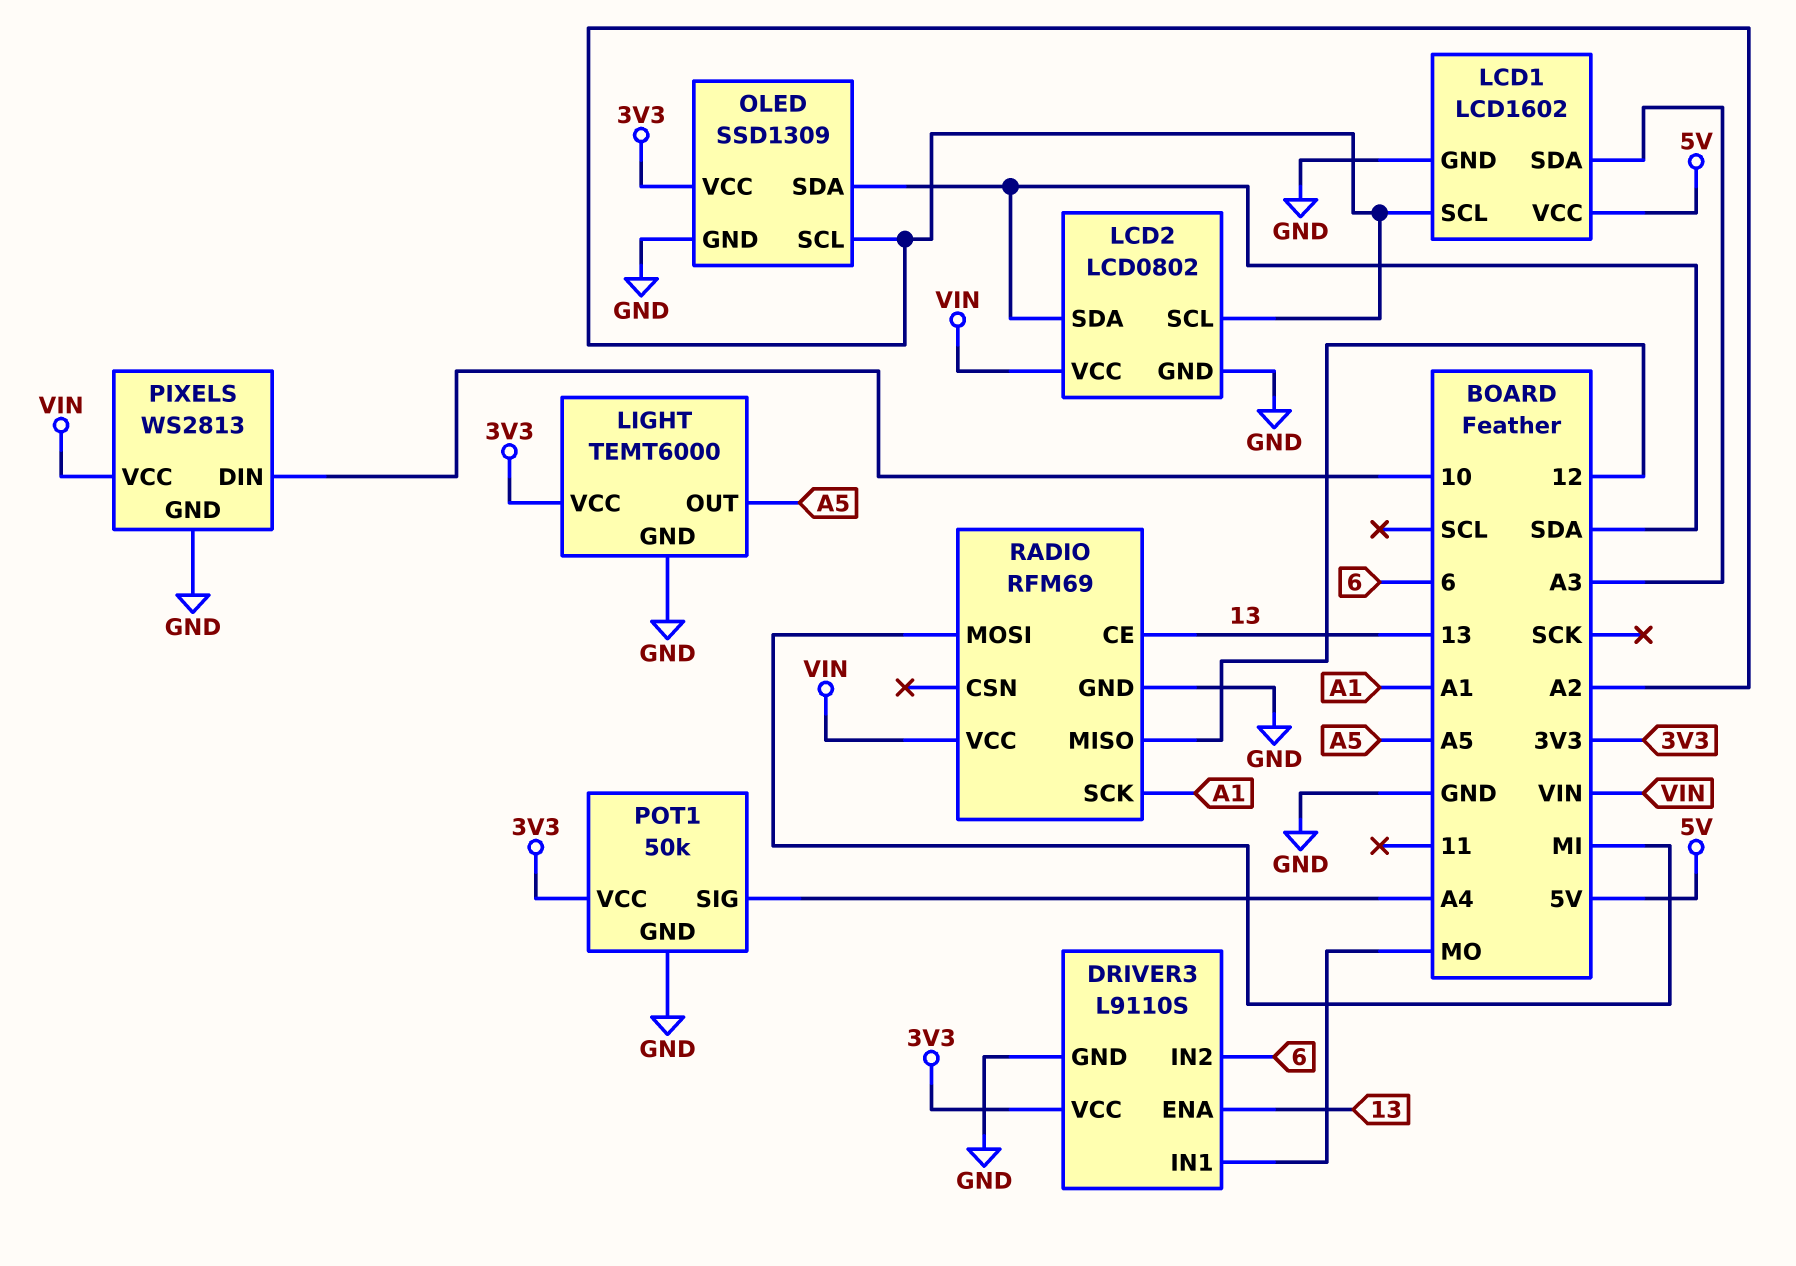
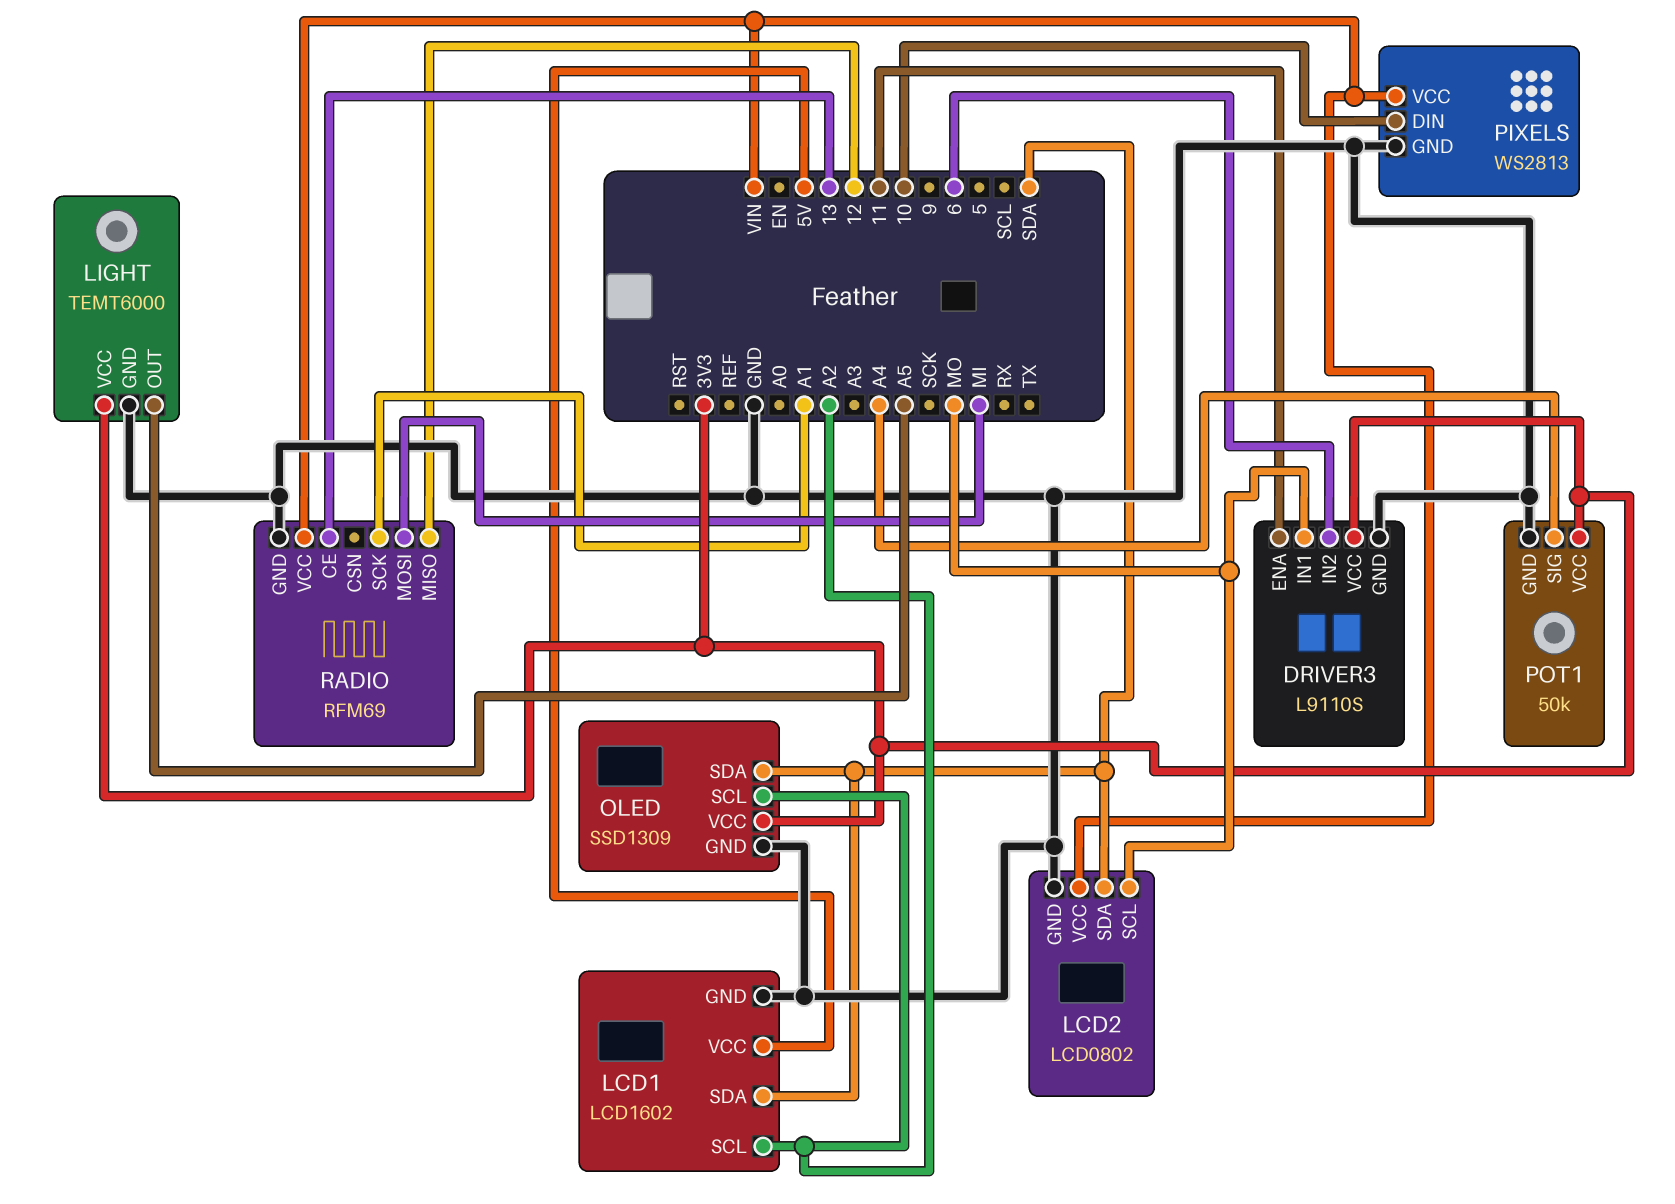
DRIVER3 pin ENA: 13 -> 11
LCD1 pin SDA: A3 -> SDA
LCD2 pin SCL: A2 -> MO

